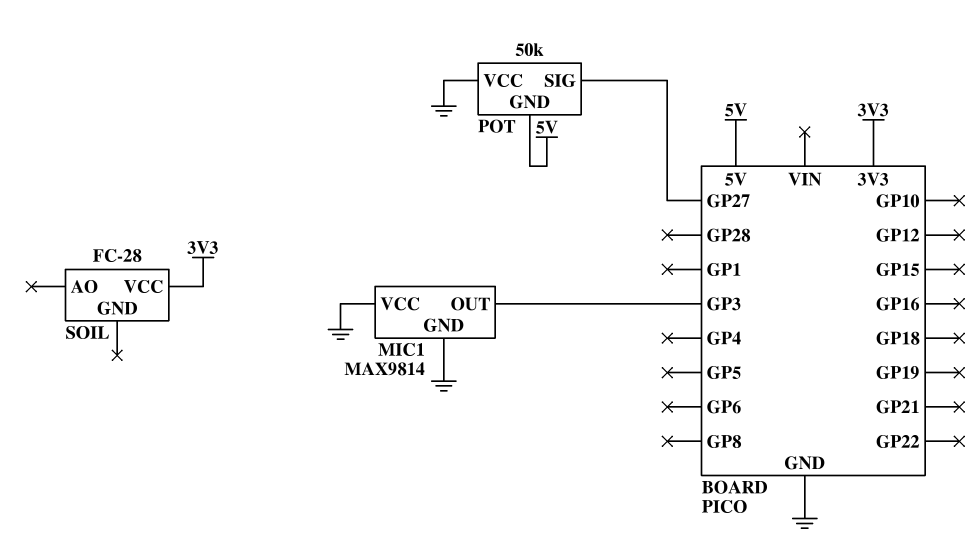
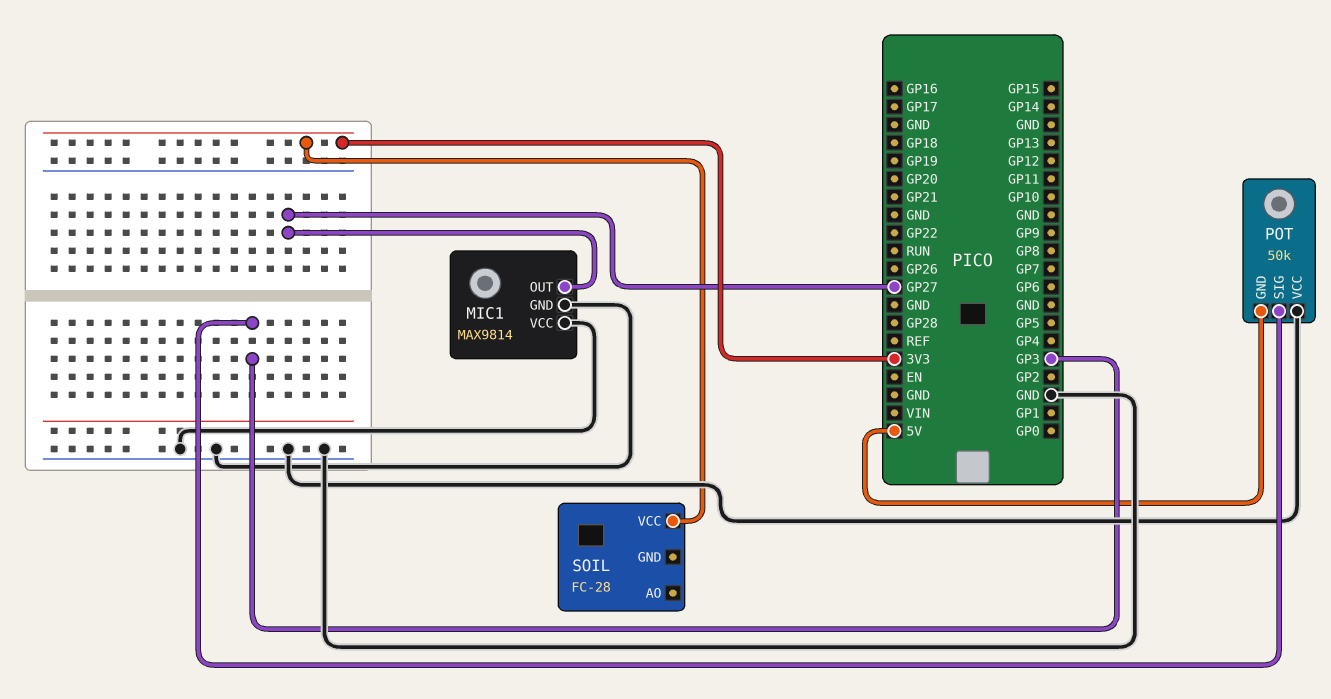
MIC1 pin OUT: GP3 -> GP27
POT pin SIG: GP27 -> GP3

